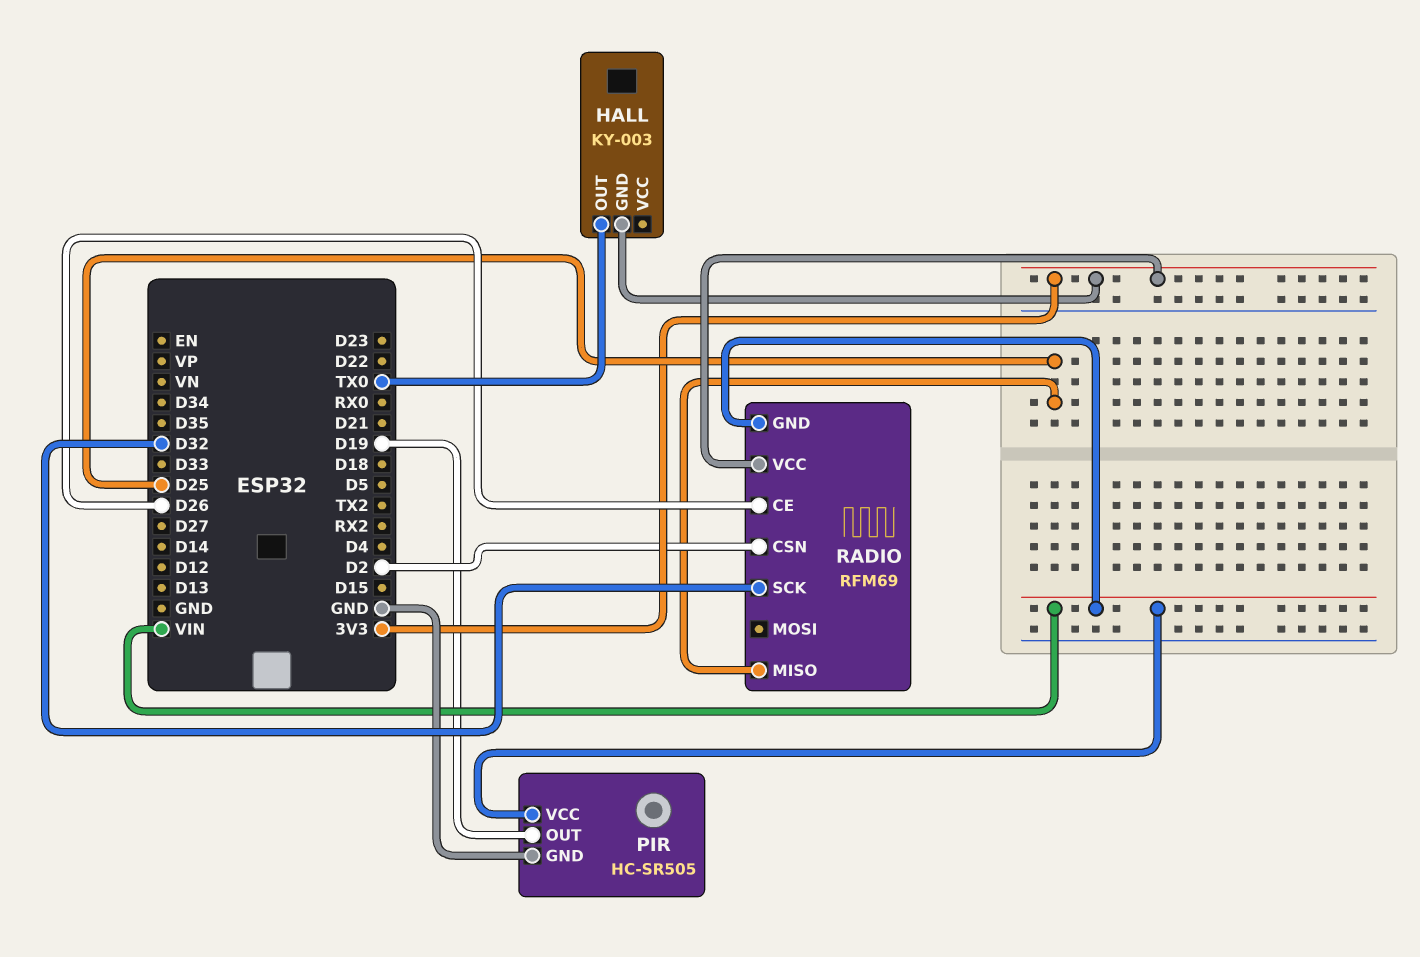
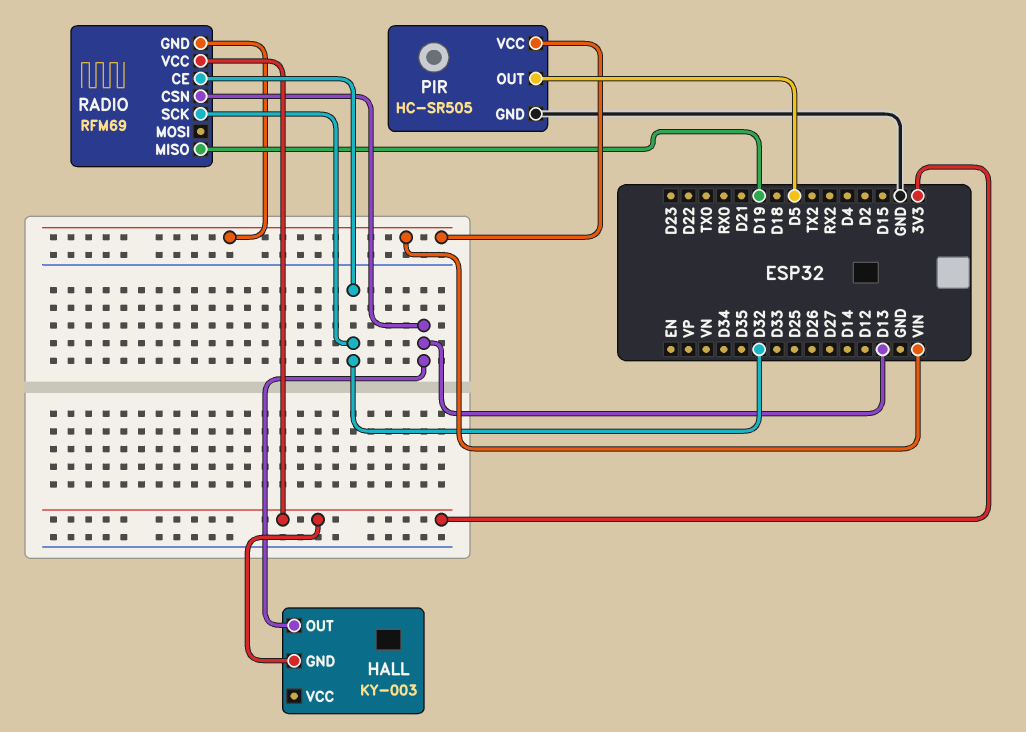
HALL pin OUT: TX0 -> D13
PIR pin OUT: D19 -> D5
RADIO pin CE: D26 -> D32
RADIO pin CSN: D2 -> D13
RADIO pin MISO: D25 -> D19

